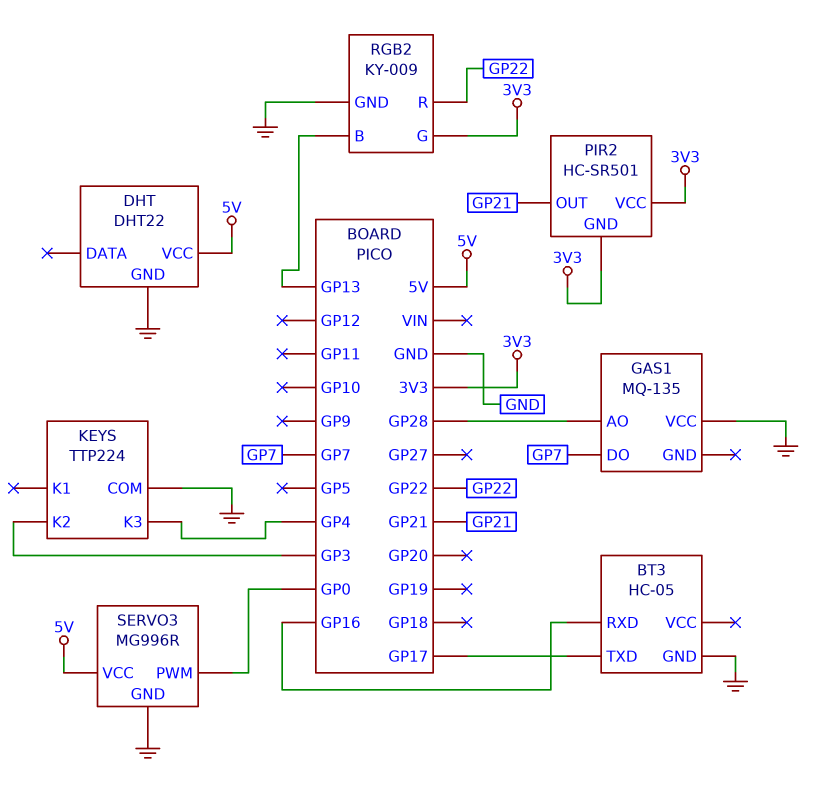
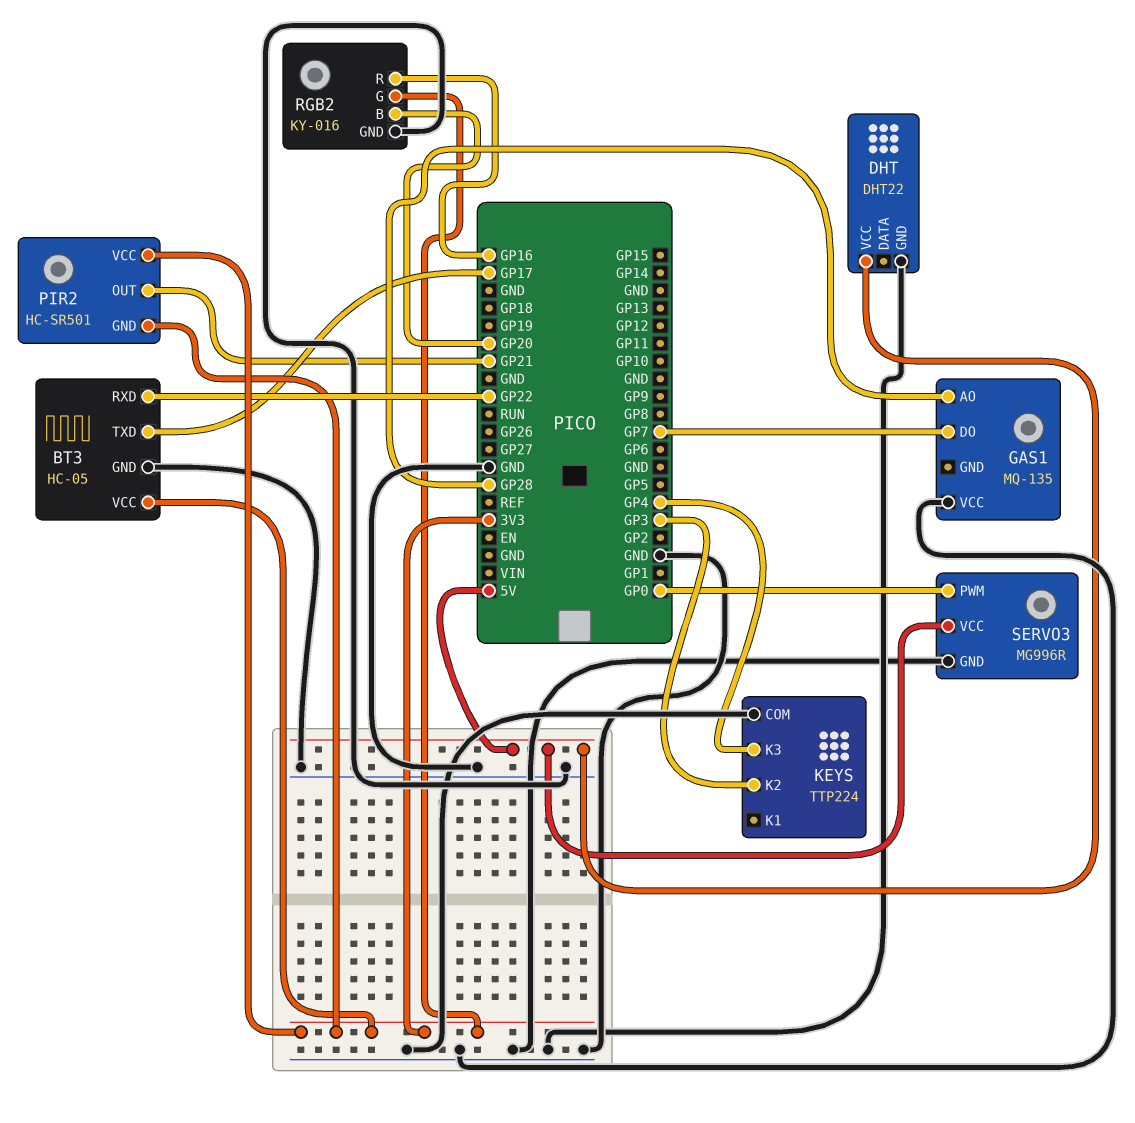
BT3 pin RXD: GP16 -> GP22
BT3 pin VCC: none -> 3V3
RGB2: KY-009 -> KY-016
RGB2 pin B: GP13 -> GP20
RGB2 pin R: GP22 -> GP16

